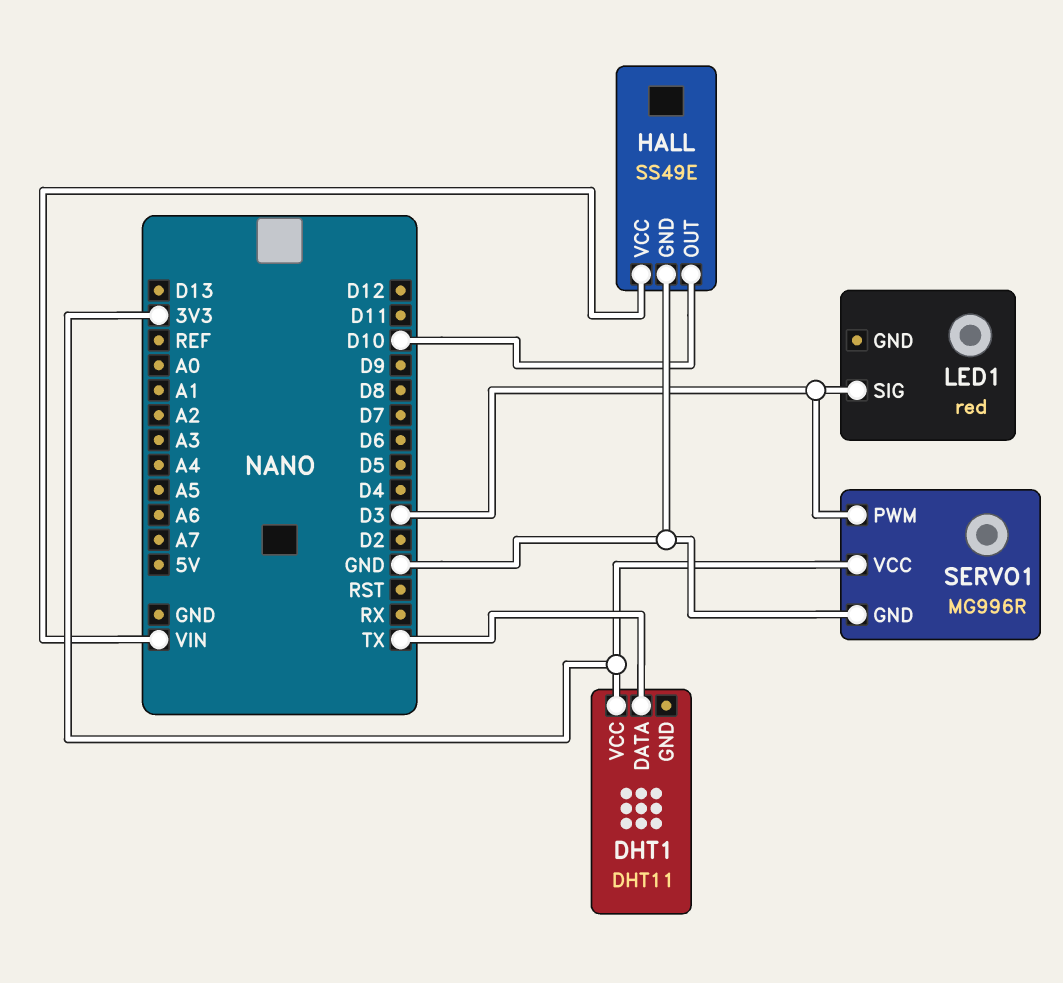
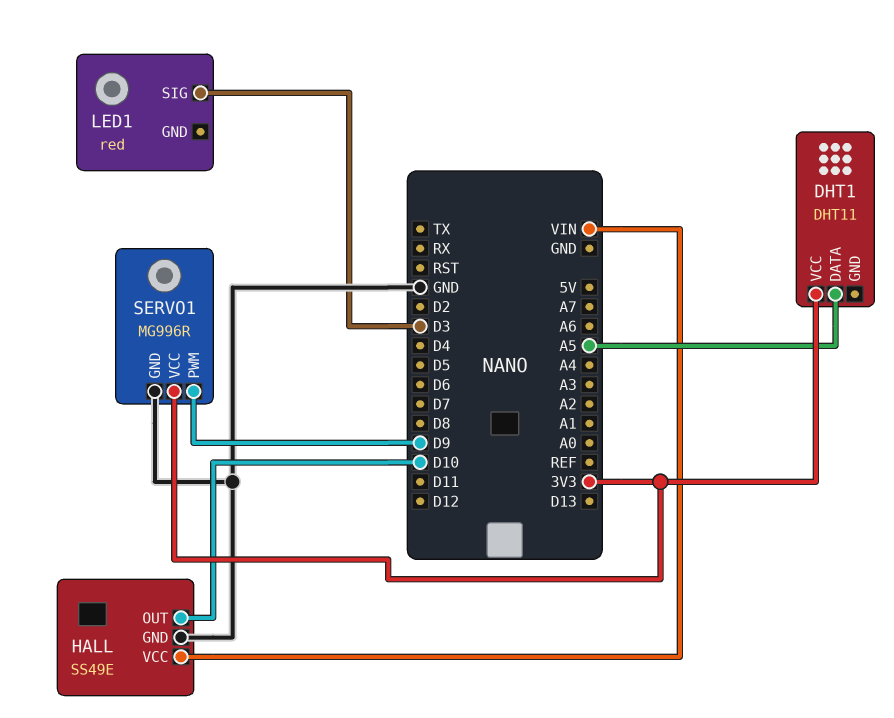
DHT1 pin DATA: TX -> A5
SERVO1 pin PWM: D3 -> D9

